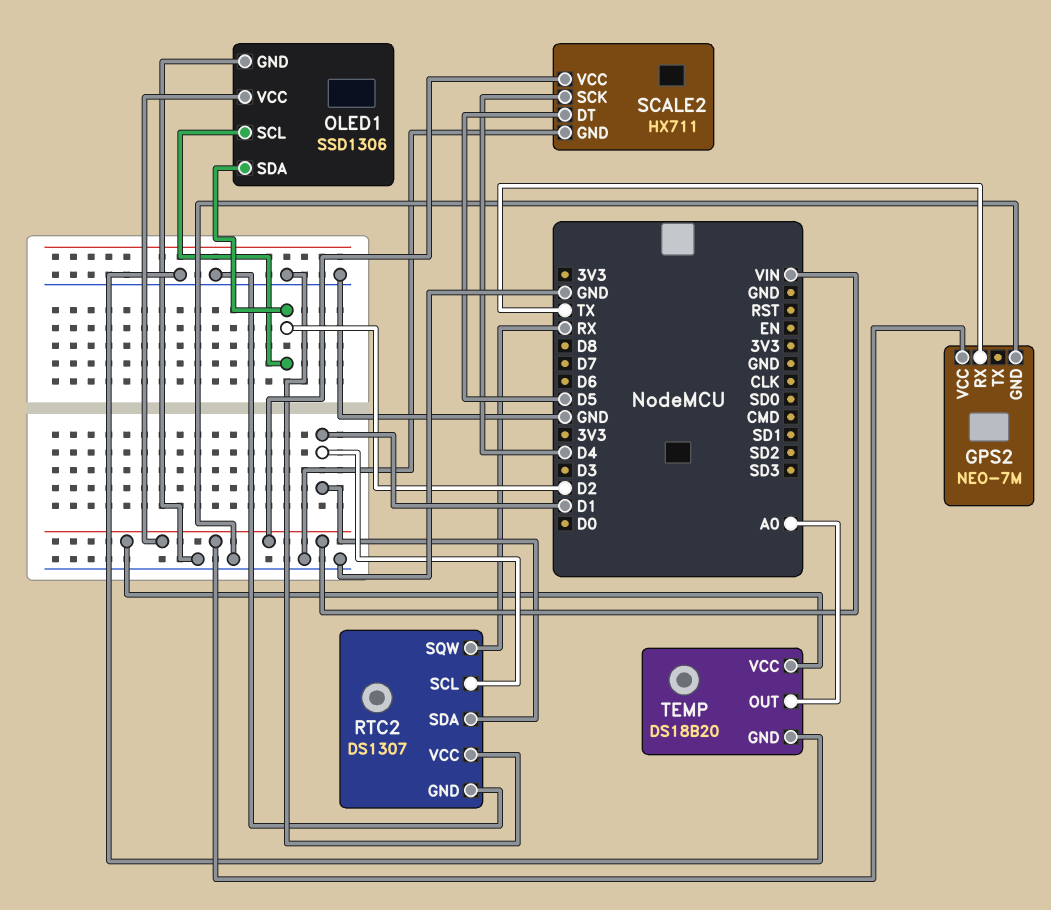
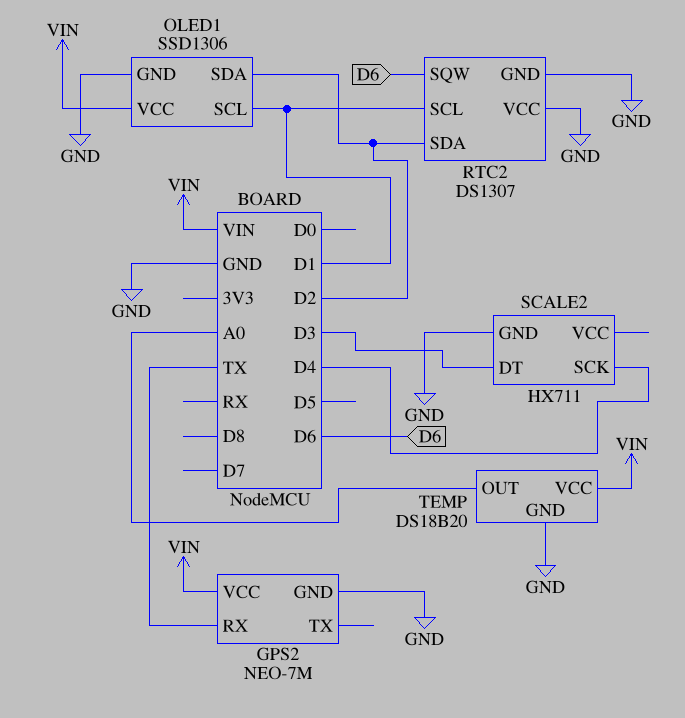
OLED1 pin SCL: D2 -> D1
RTC2 pin SDA: D1 -> D2
RTC2 pin SQW: RX -> D6
SCALE2 pin DT: D5 -> D3
SCALE2 pin VCC: VIN -> none

